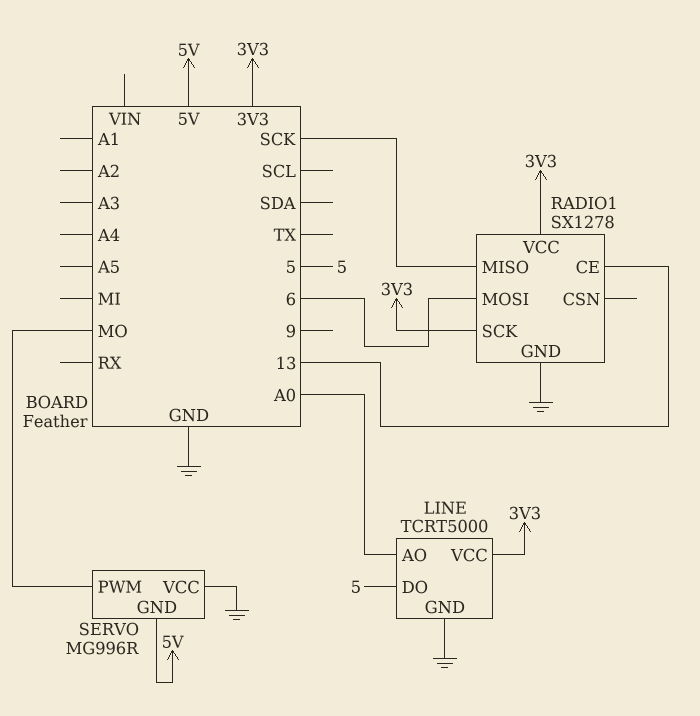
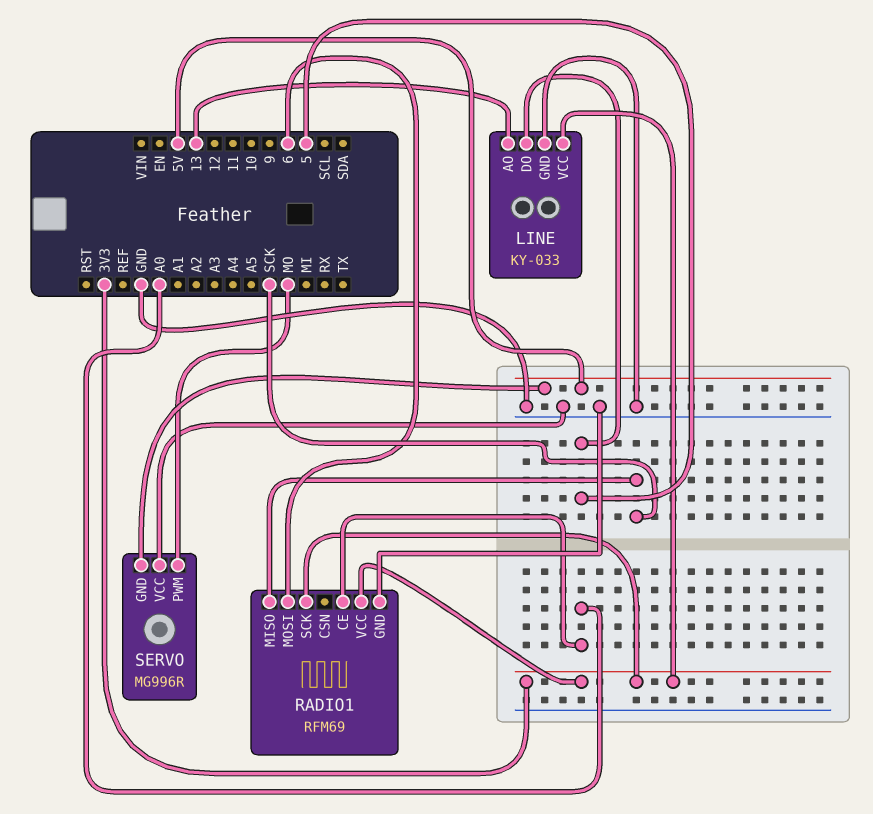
LINE: TCRT5000 -> KY-033
LINE pin AO: A0 -> 13
RADIO1: SX1278 -> RFM69
RADIO1 pin CE: 13 -> A0

